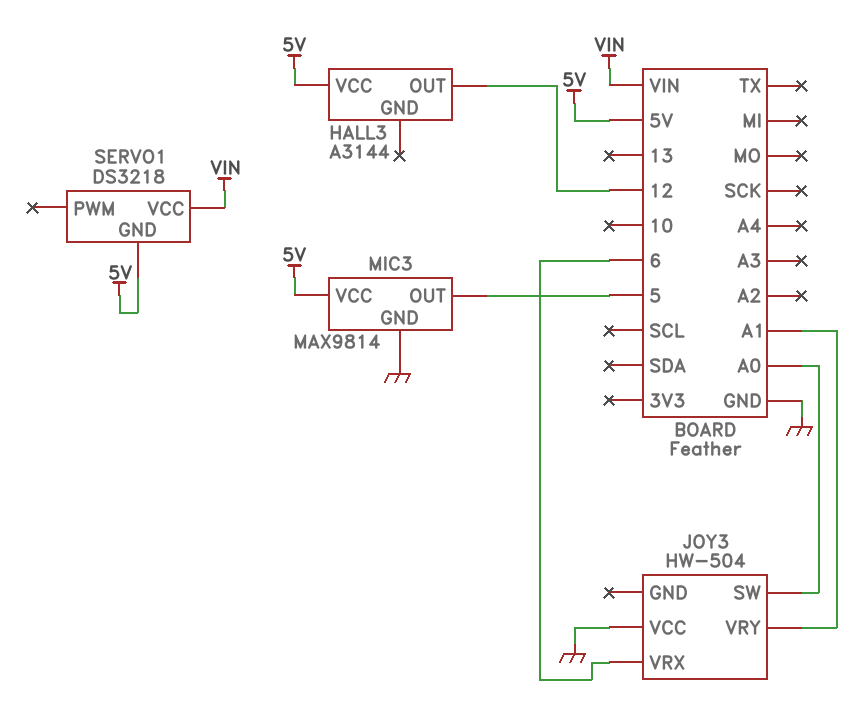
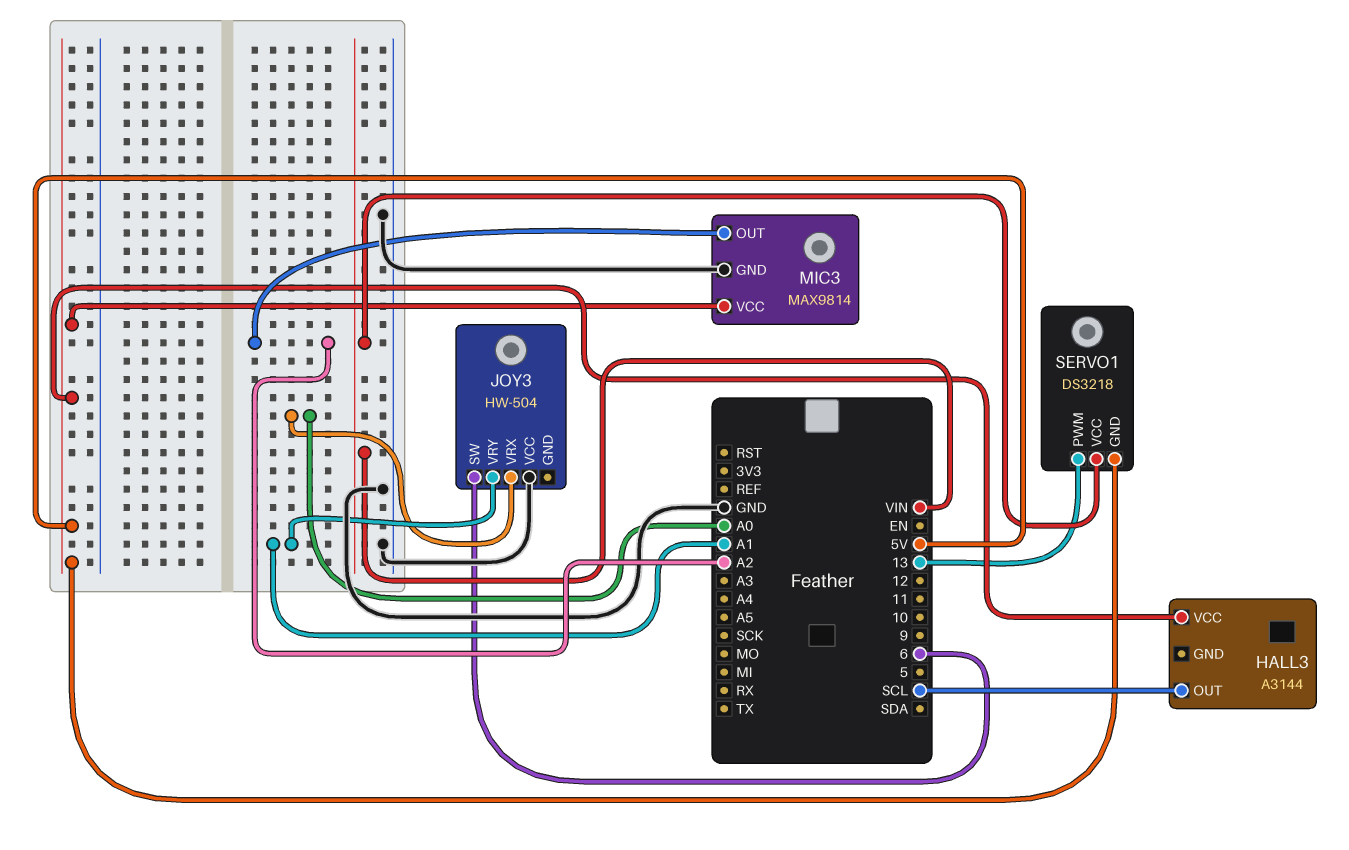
HALL3 pin OUT: 12 -> SCL
JOY3 pin SW: A0 -> 6
JOY3 pin VRX: 6 -> A0
MIC3 pin OUT: 5 -> A2
SERVO1 pin PWM: none -> 13

